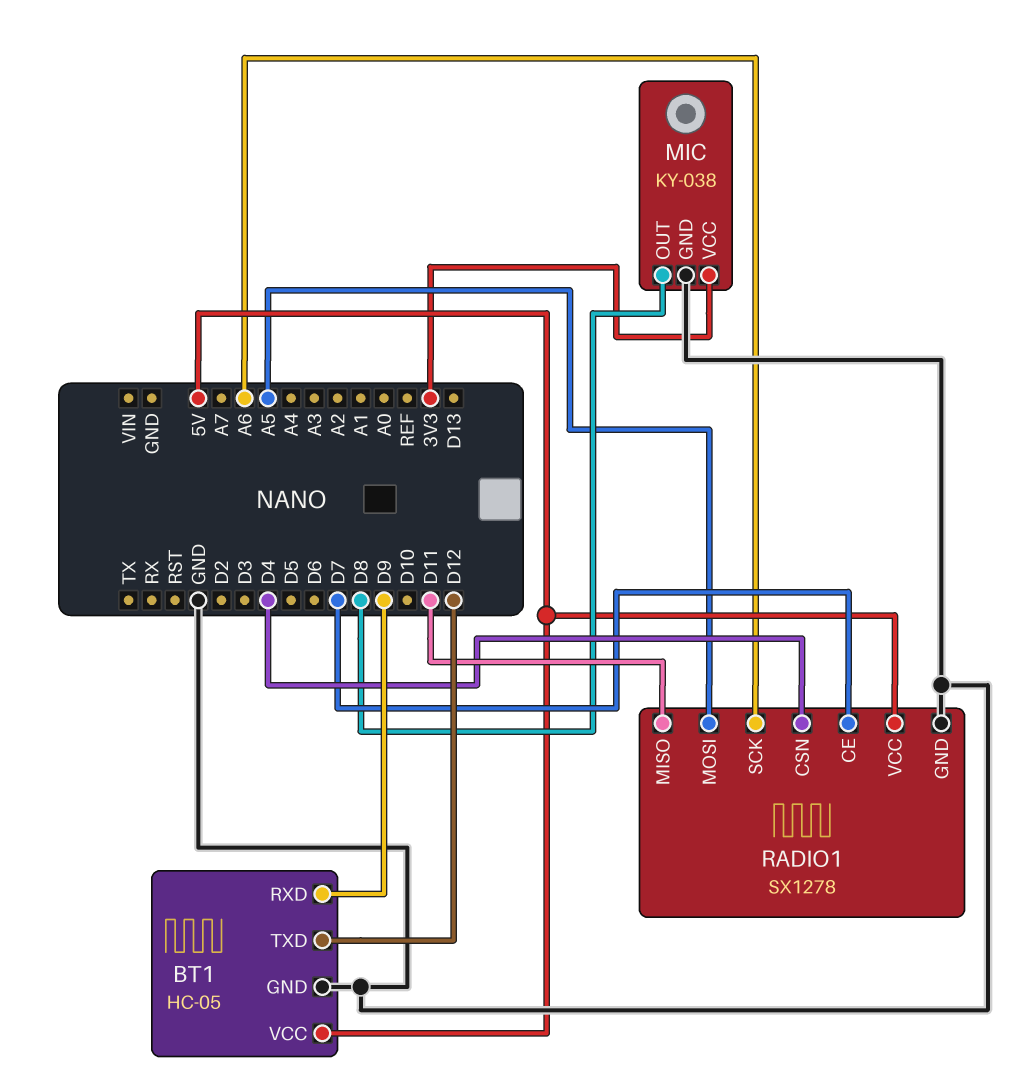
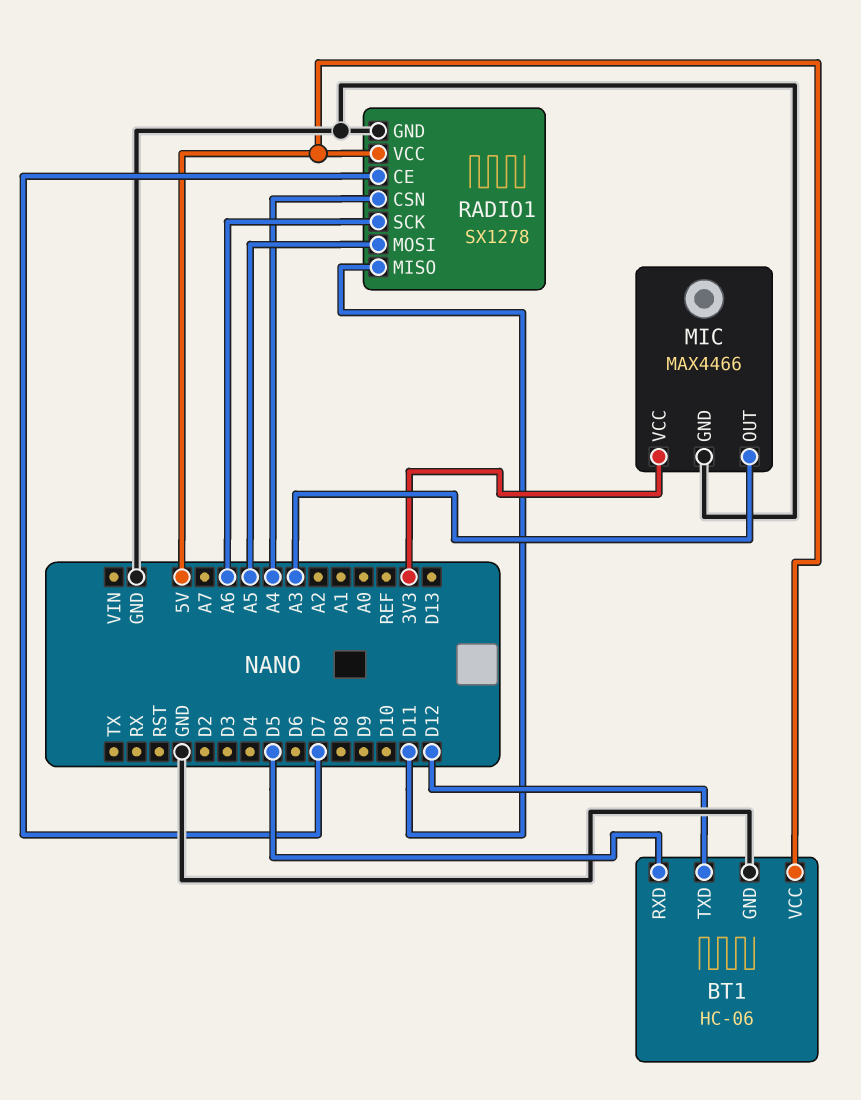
BT1: HC-05 -> HC-06
BT1 pin RXD: D9 -> D5
MIC: KY-038 -> MAX4466
MIC pin OUT: D8 -> A3
RADIO1 pin CSN: D4 -> A4

